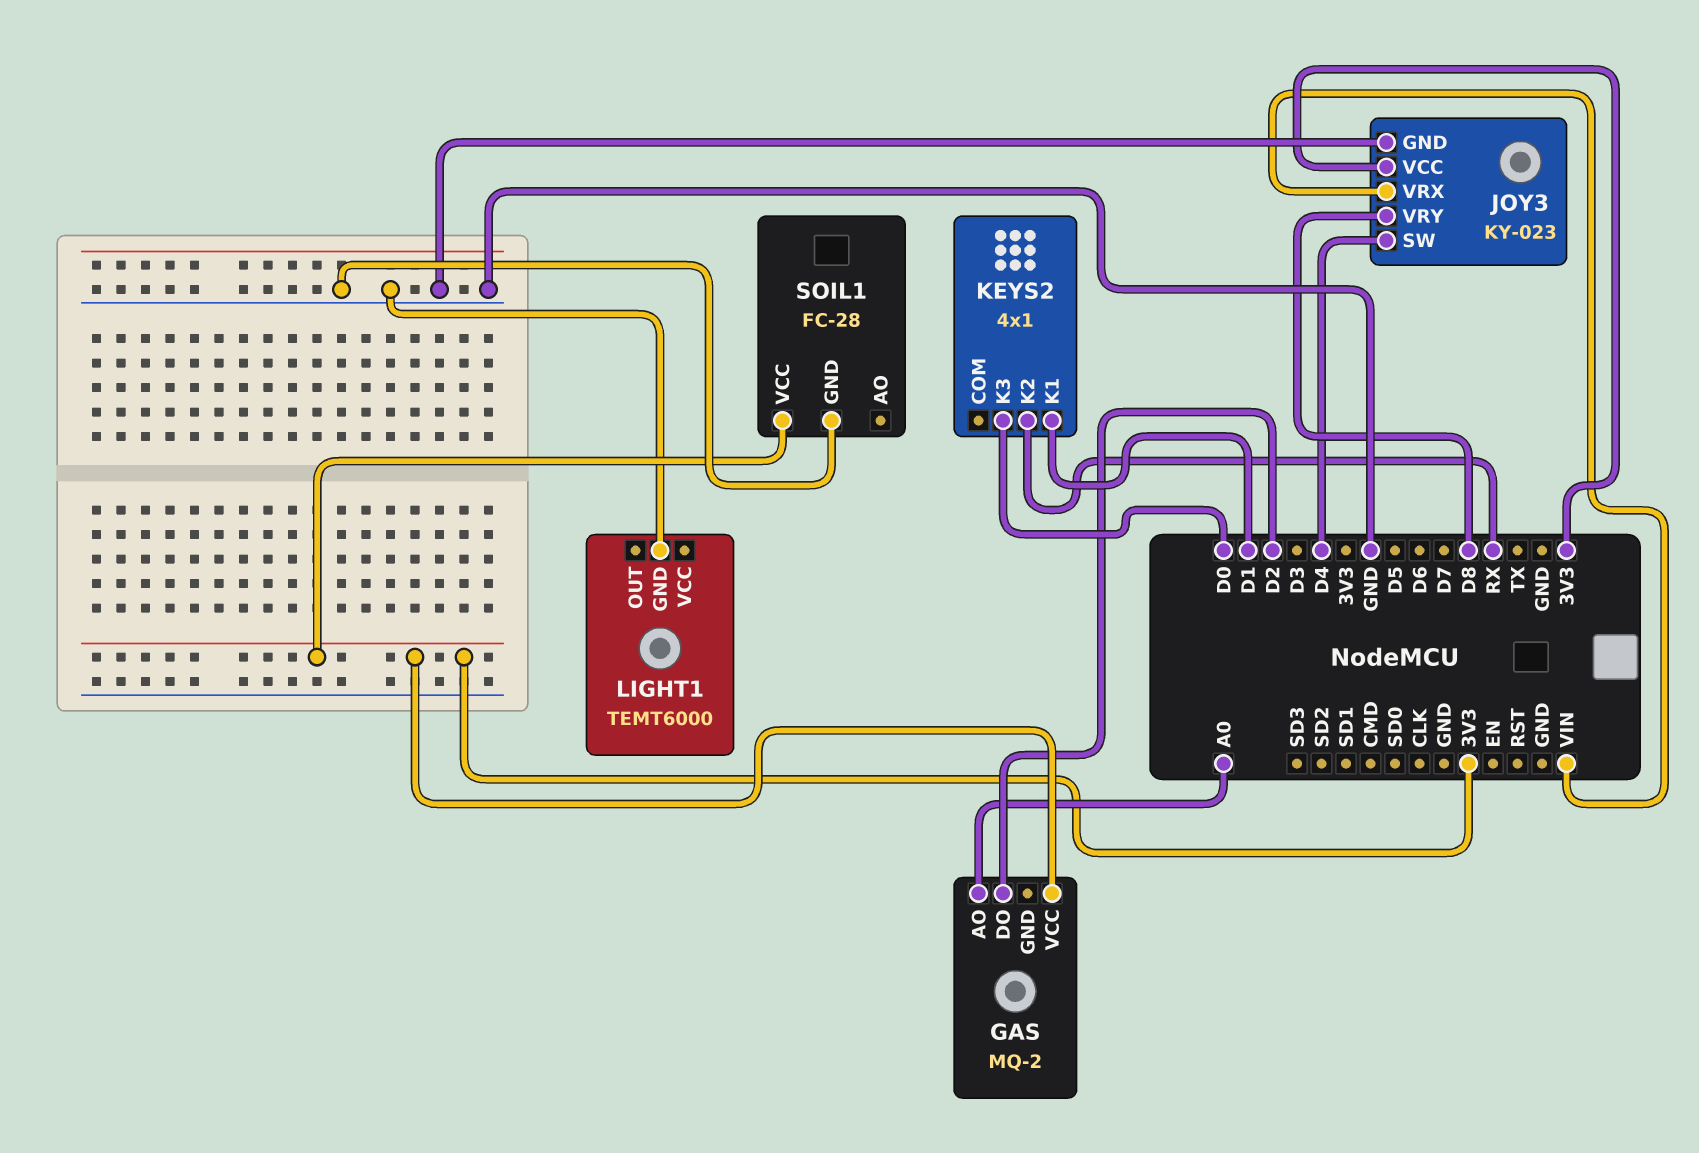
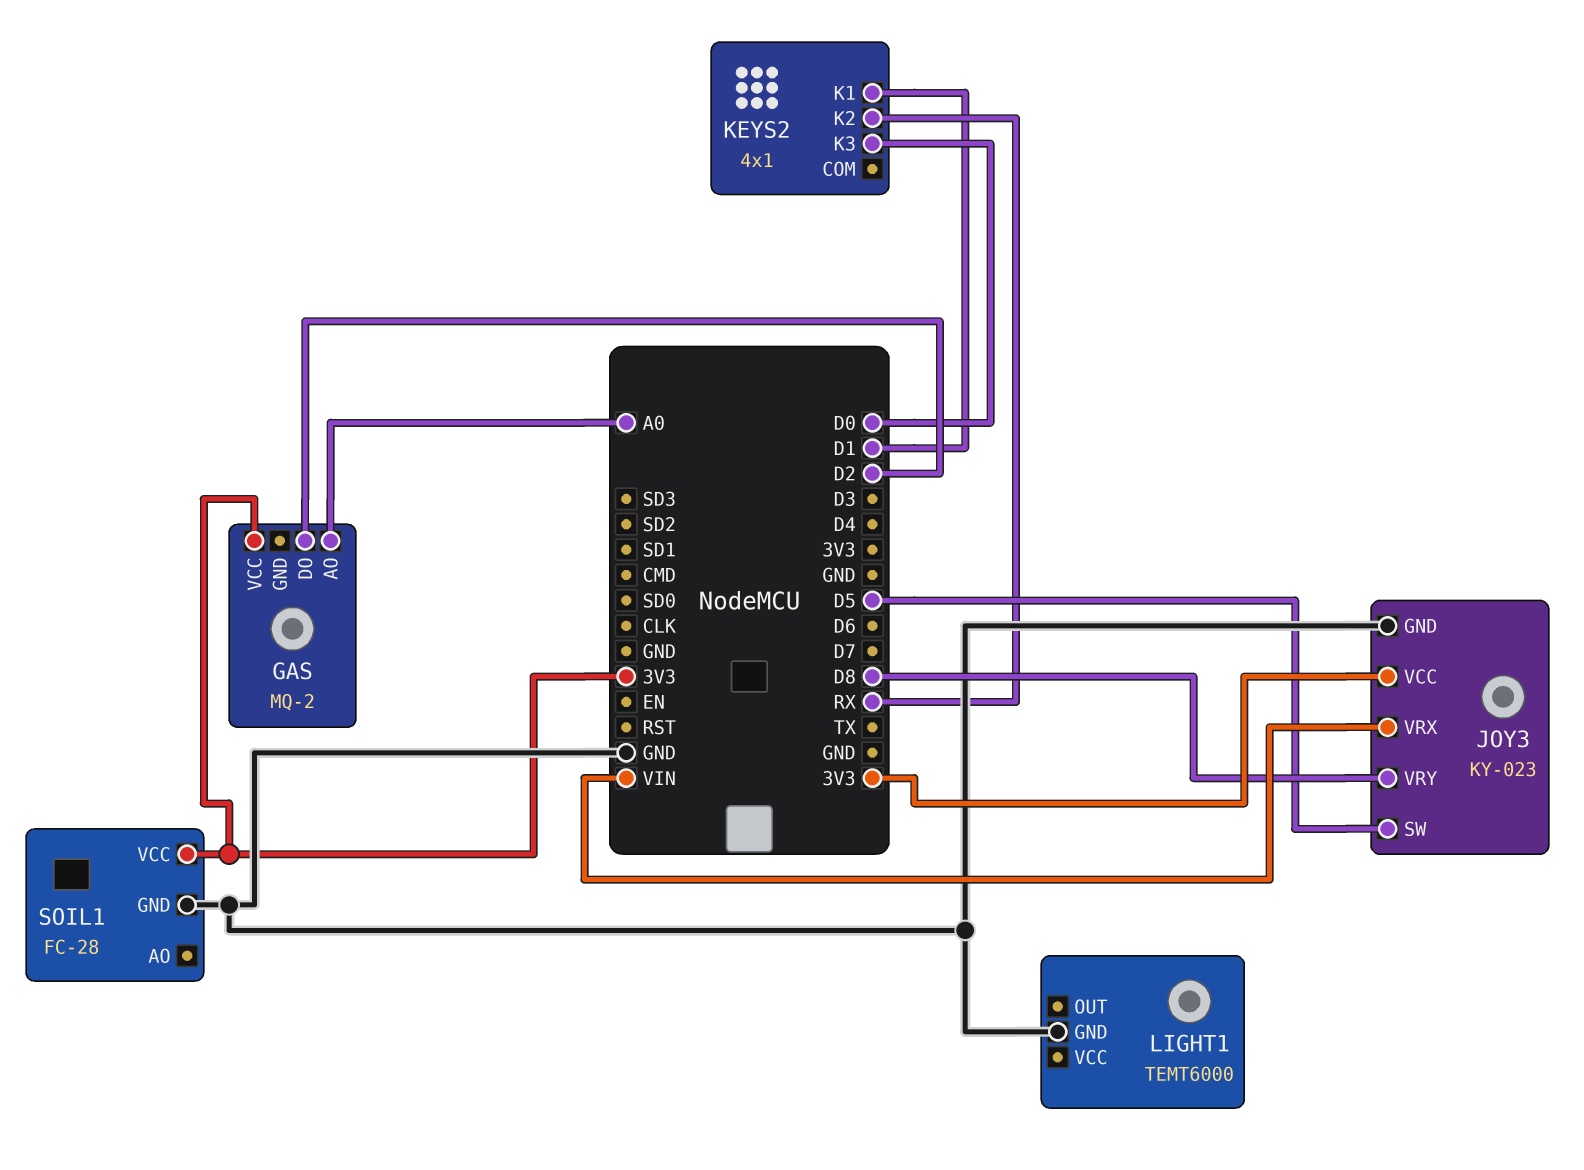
JOY3 pin SW: D4 -> D5

